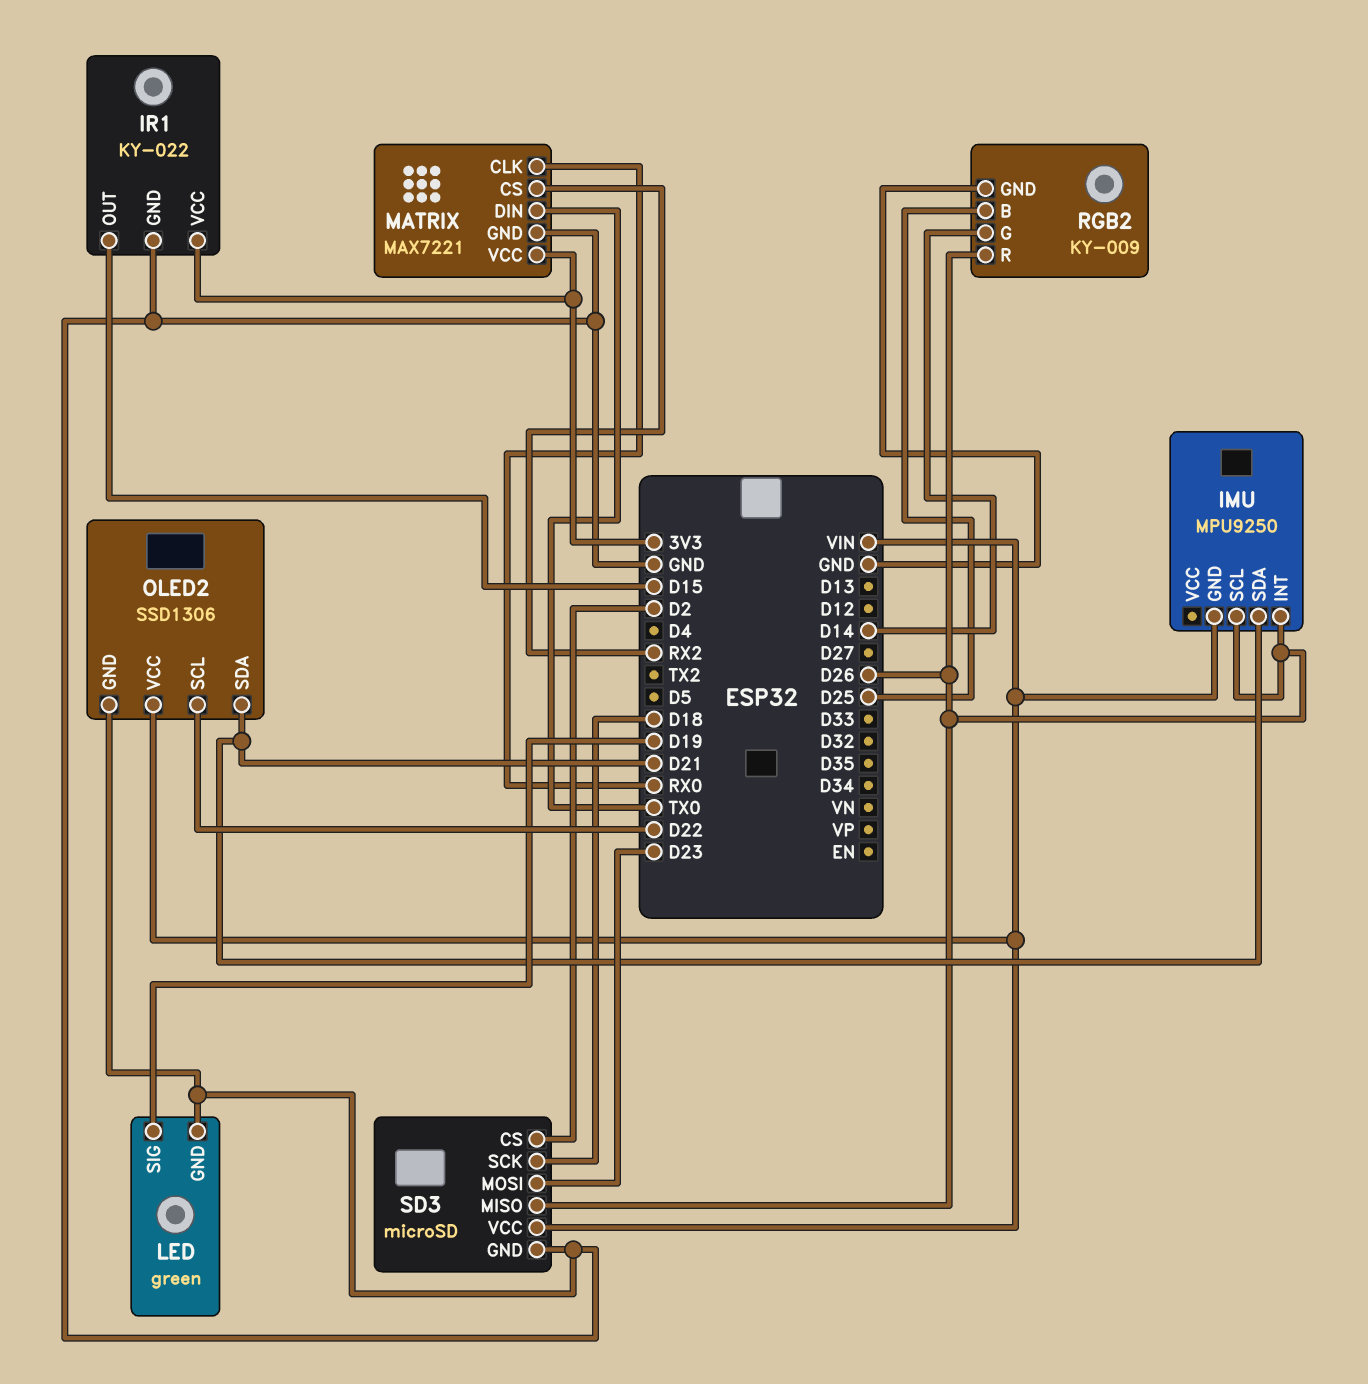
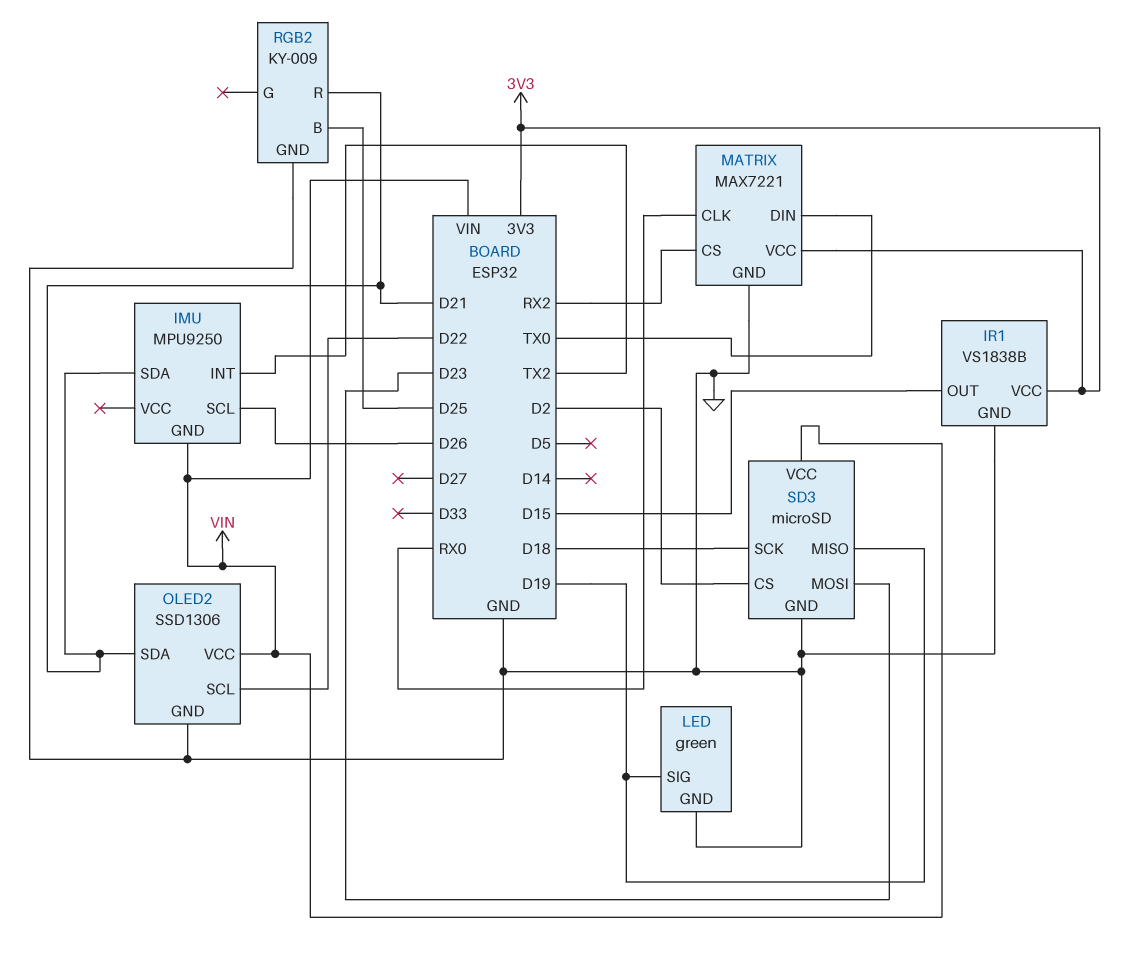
IMU pin INT: D26 -> TX2
IR1: KY-022 -> VS1838B
RGB2 pin G: D14 -> none
RGB2 pin R: D26 -> D21
SD3 pin MISO: D26 -> D19

